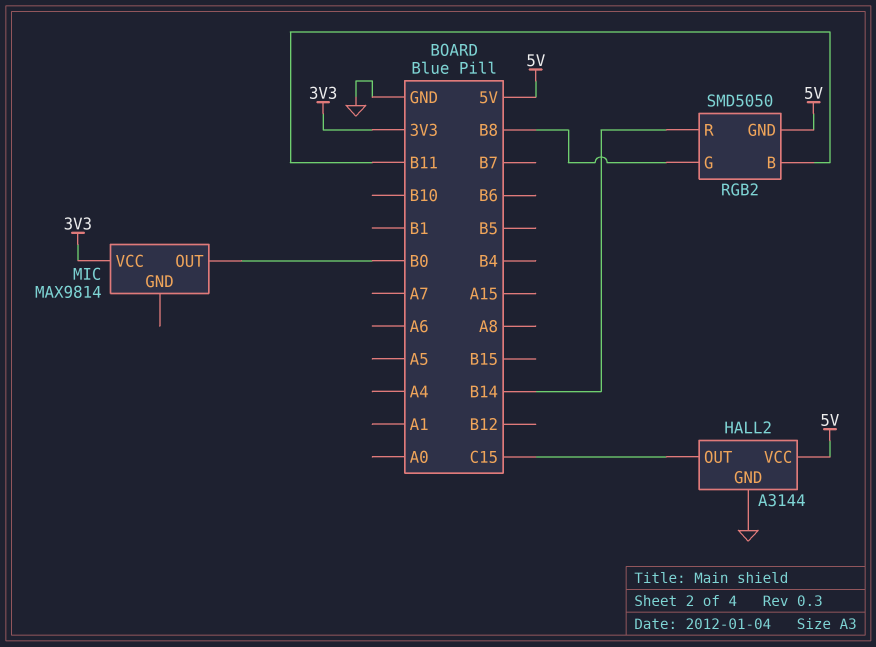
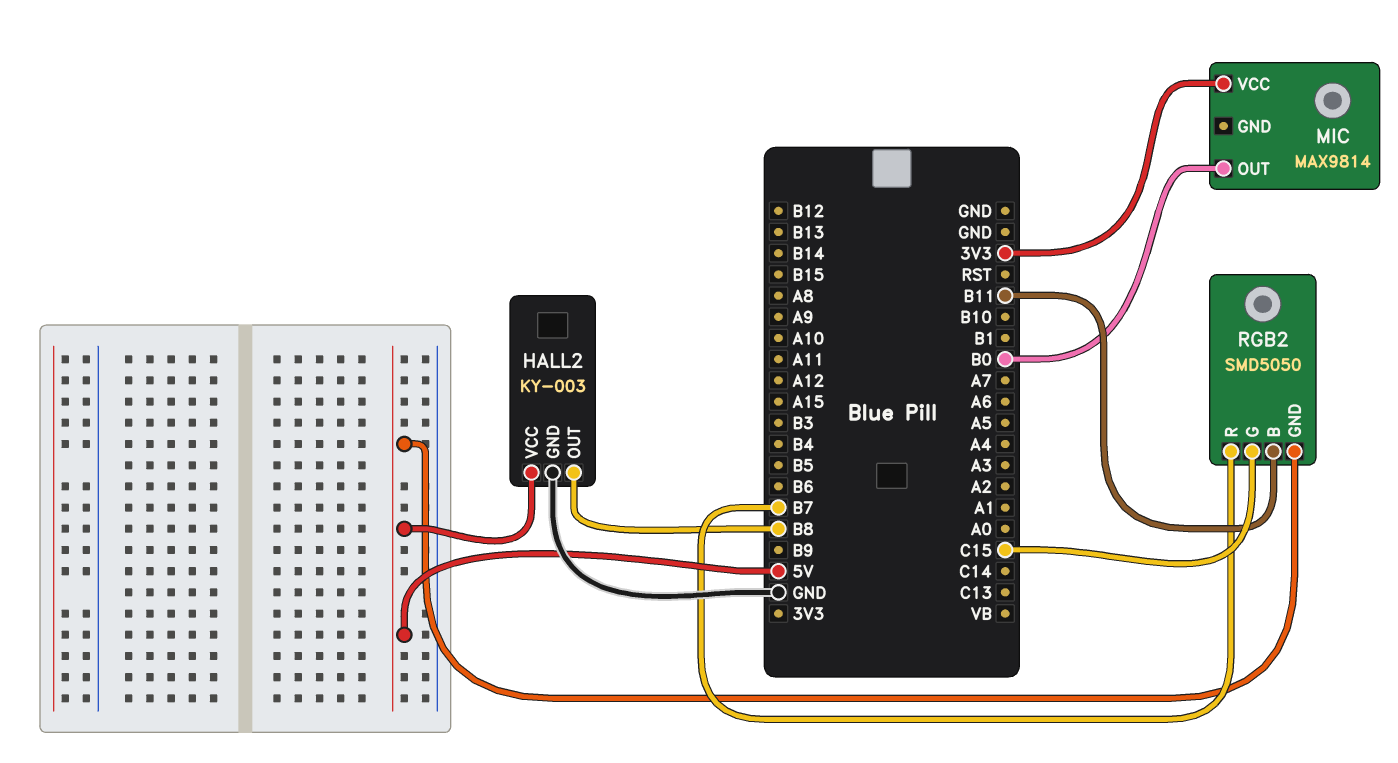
HALL2: A3144 -> KY-003
HALL2 pin OUT: C15 -> B8
RGB2 pin G: B8 -> C15
RGB2 pin R: B14 -> B7

